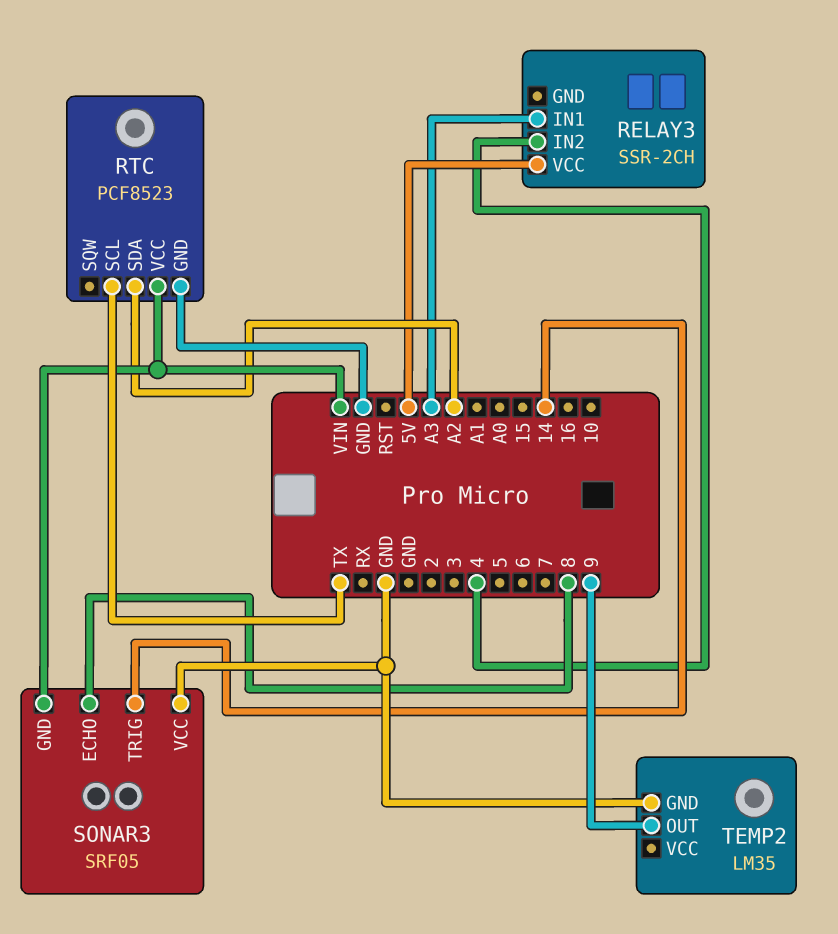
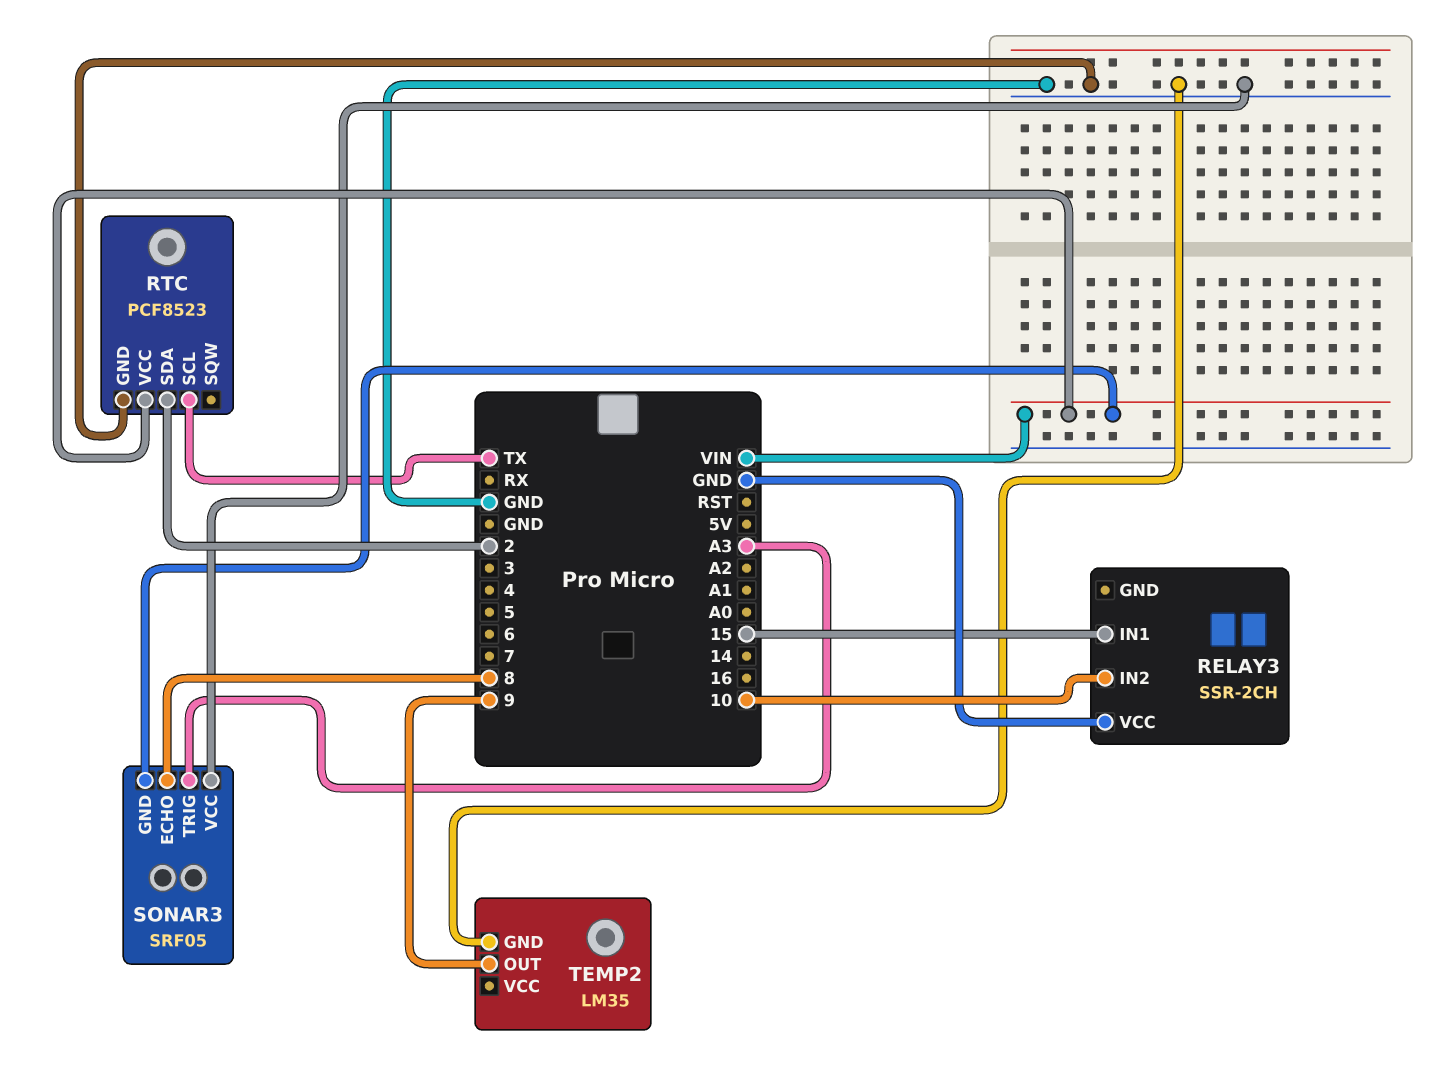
RELAY3 pin IN1: A3 -> 15
RELAY3 pin IN2: 4 -> 10
RELAY3 pin VCC: 5V -> GND
RTC pin SDA: A2 -> 2
SONAR3 pin TRIG: 14 -> A3

